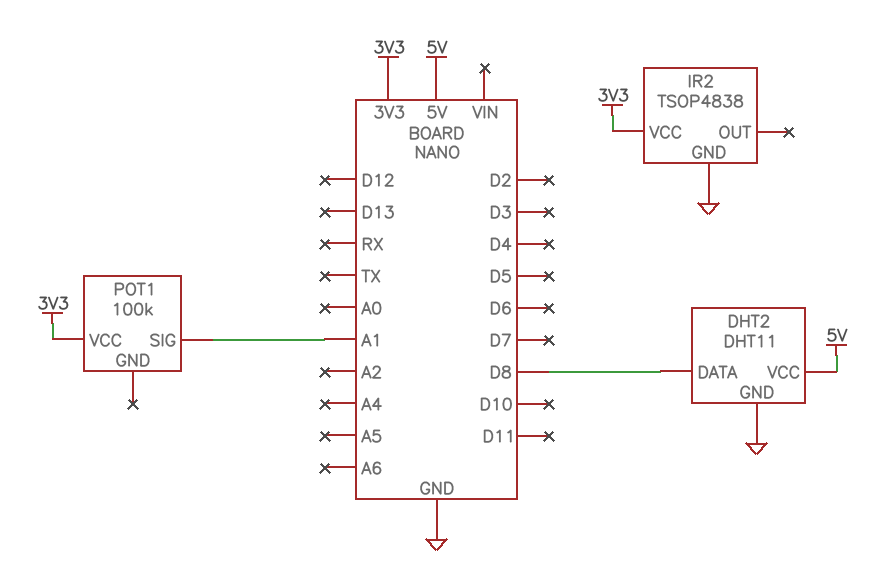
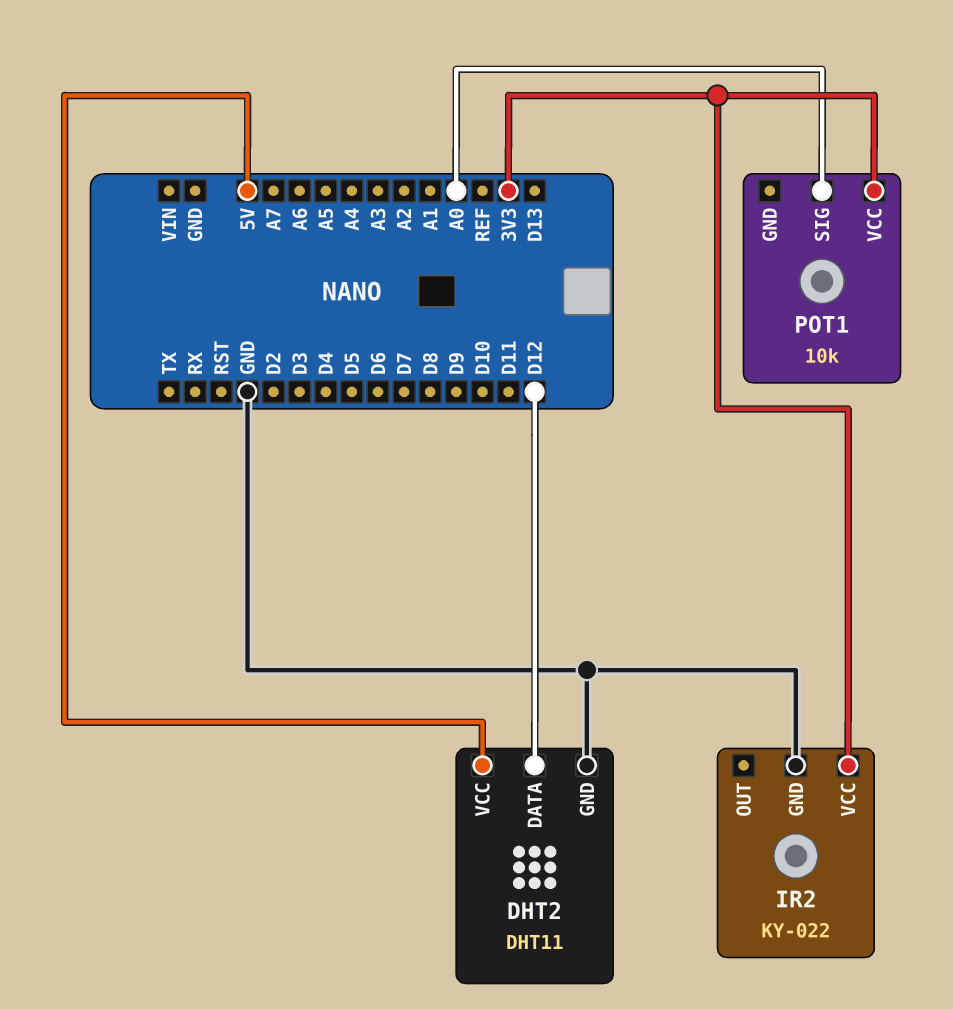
DHT2 pin DATA: D8 -> D12
IR2: TSOP4838 -> KY-022
POT1: 100k -> 10k
POT1 pin SIG: A1 -> A0

